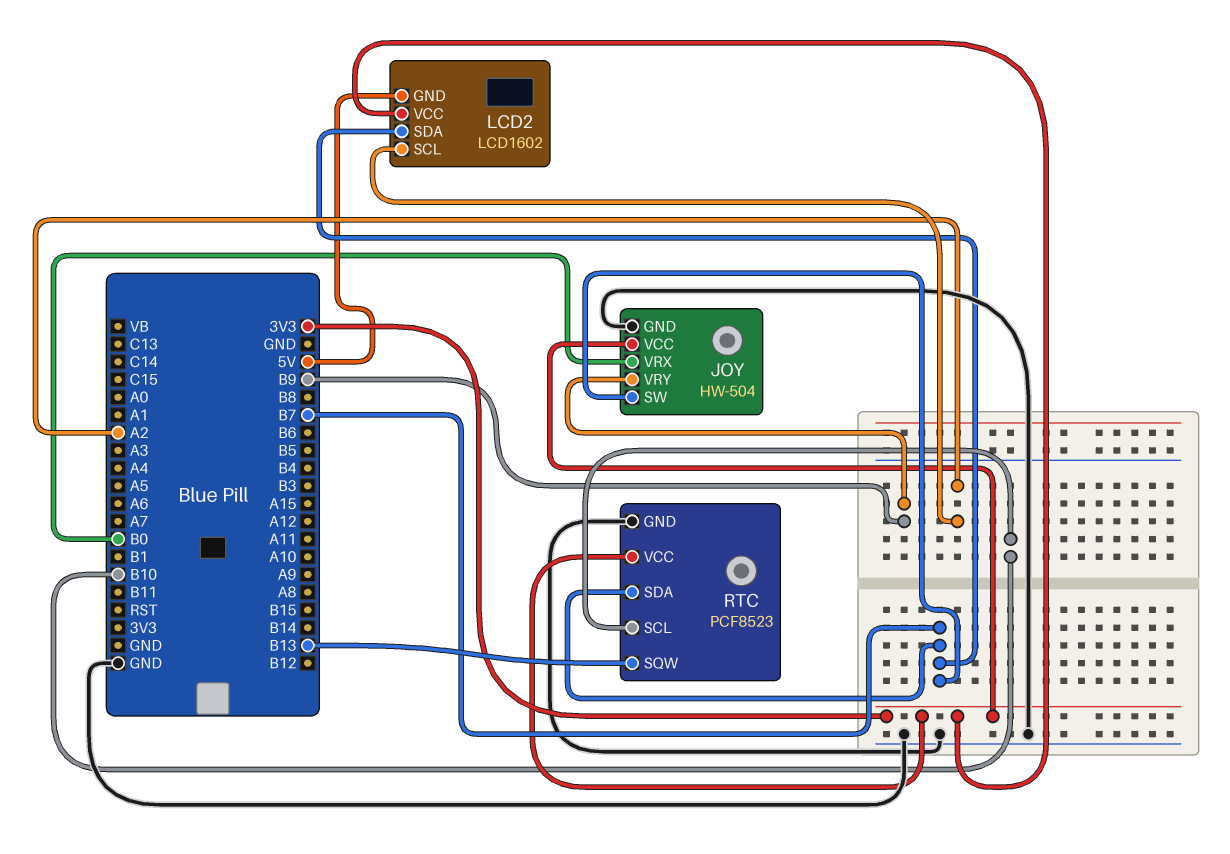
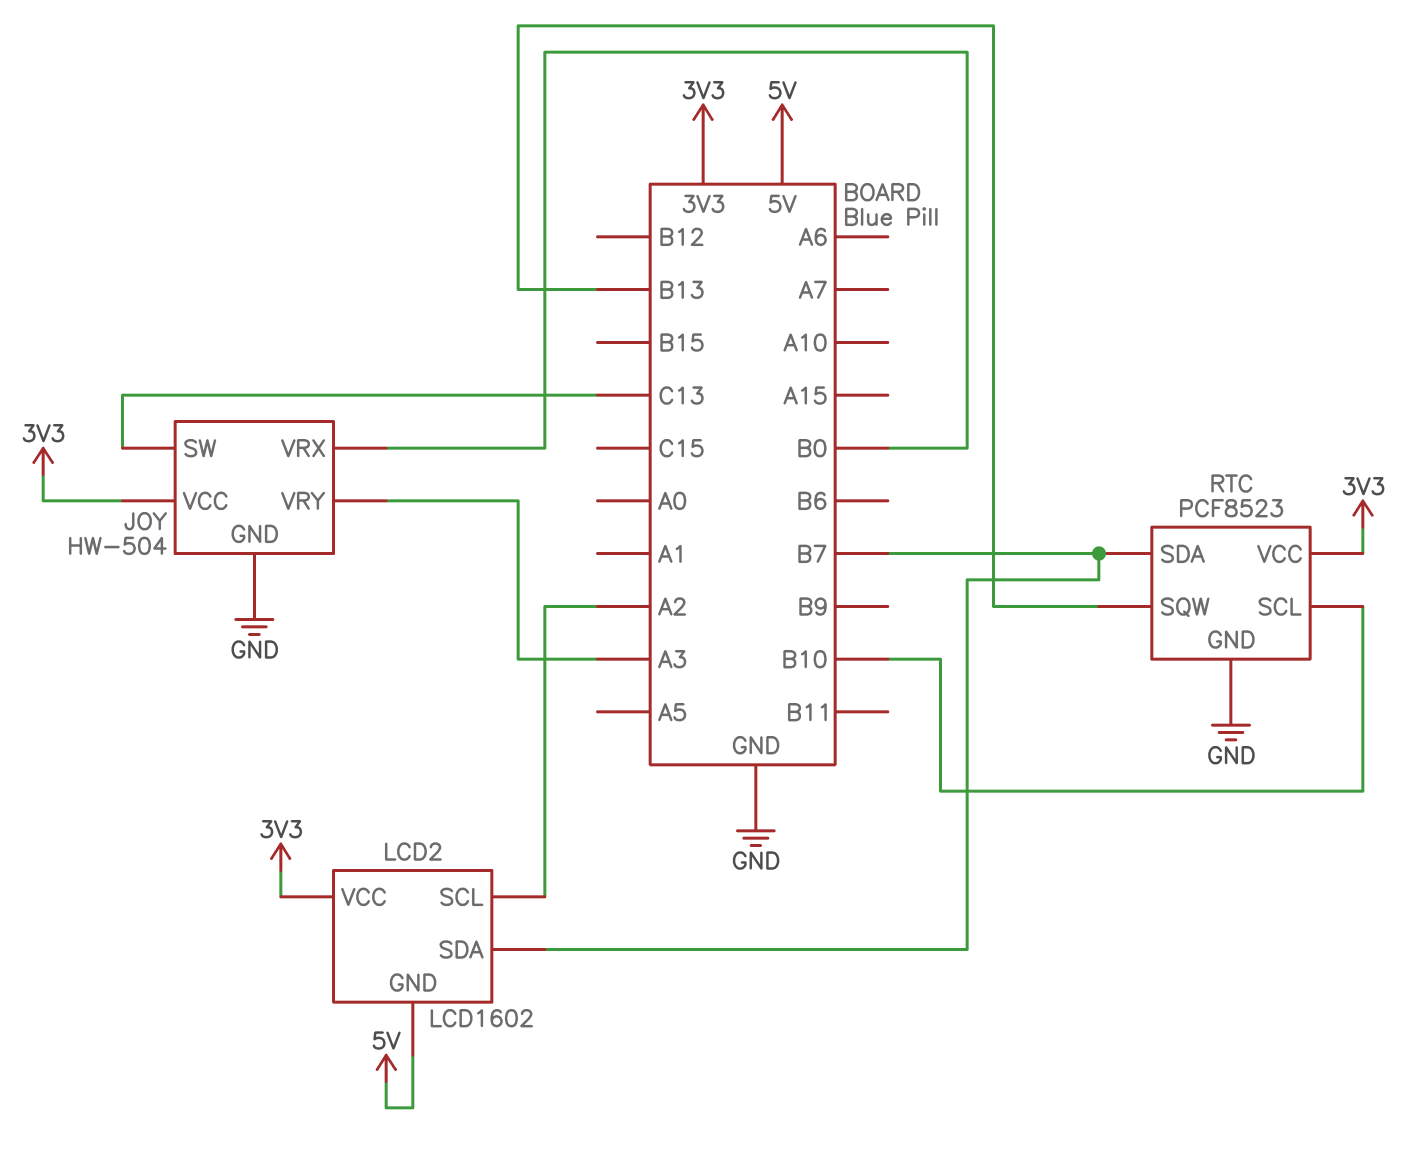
JOY pin SW: B7 -> C13
JOY pin VRY: B9 -> A3

